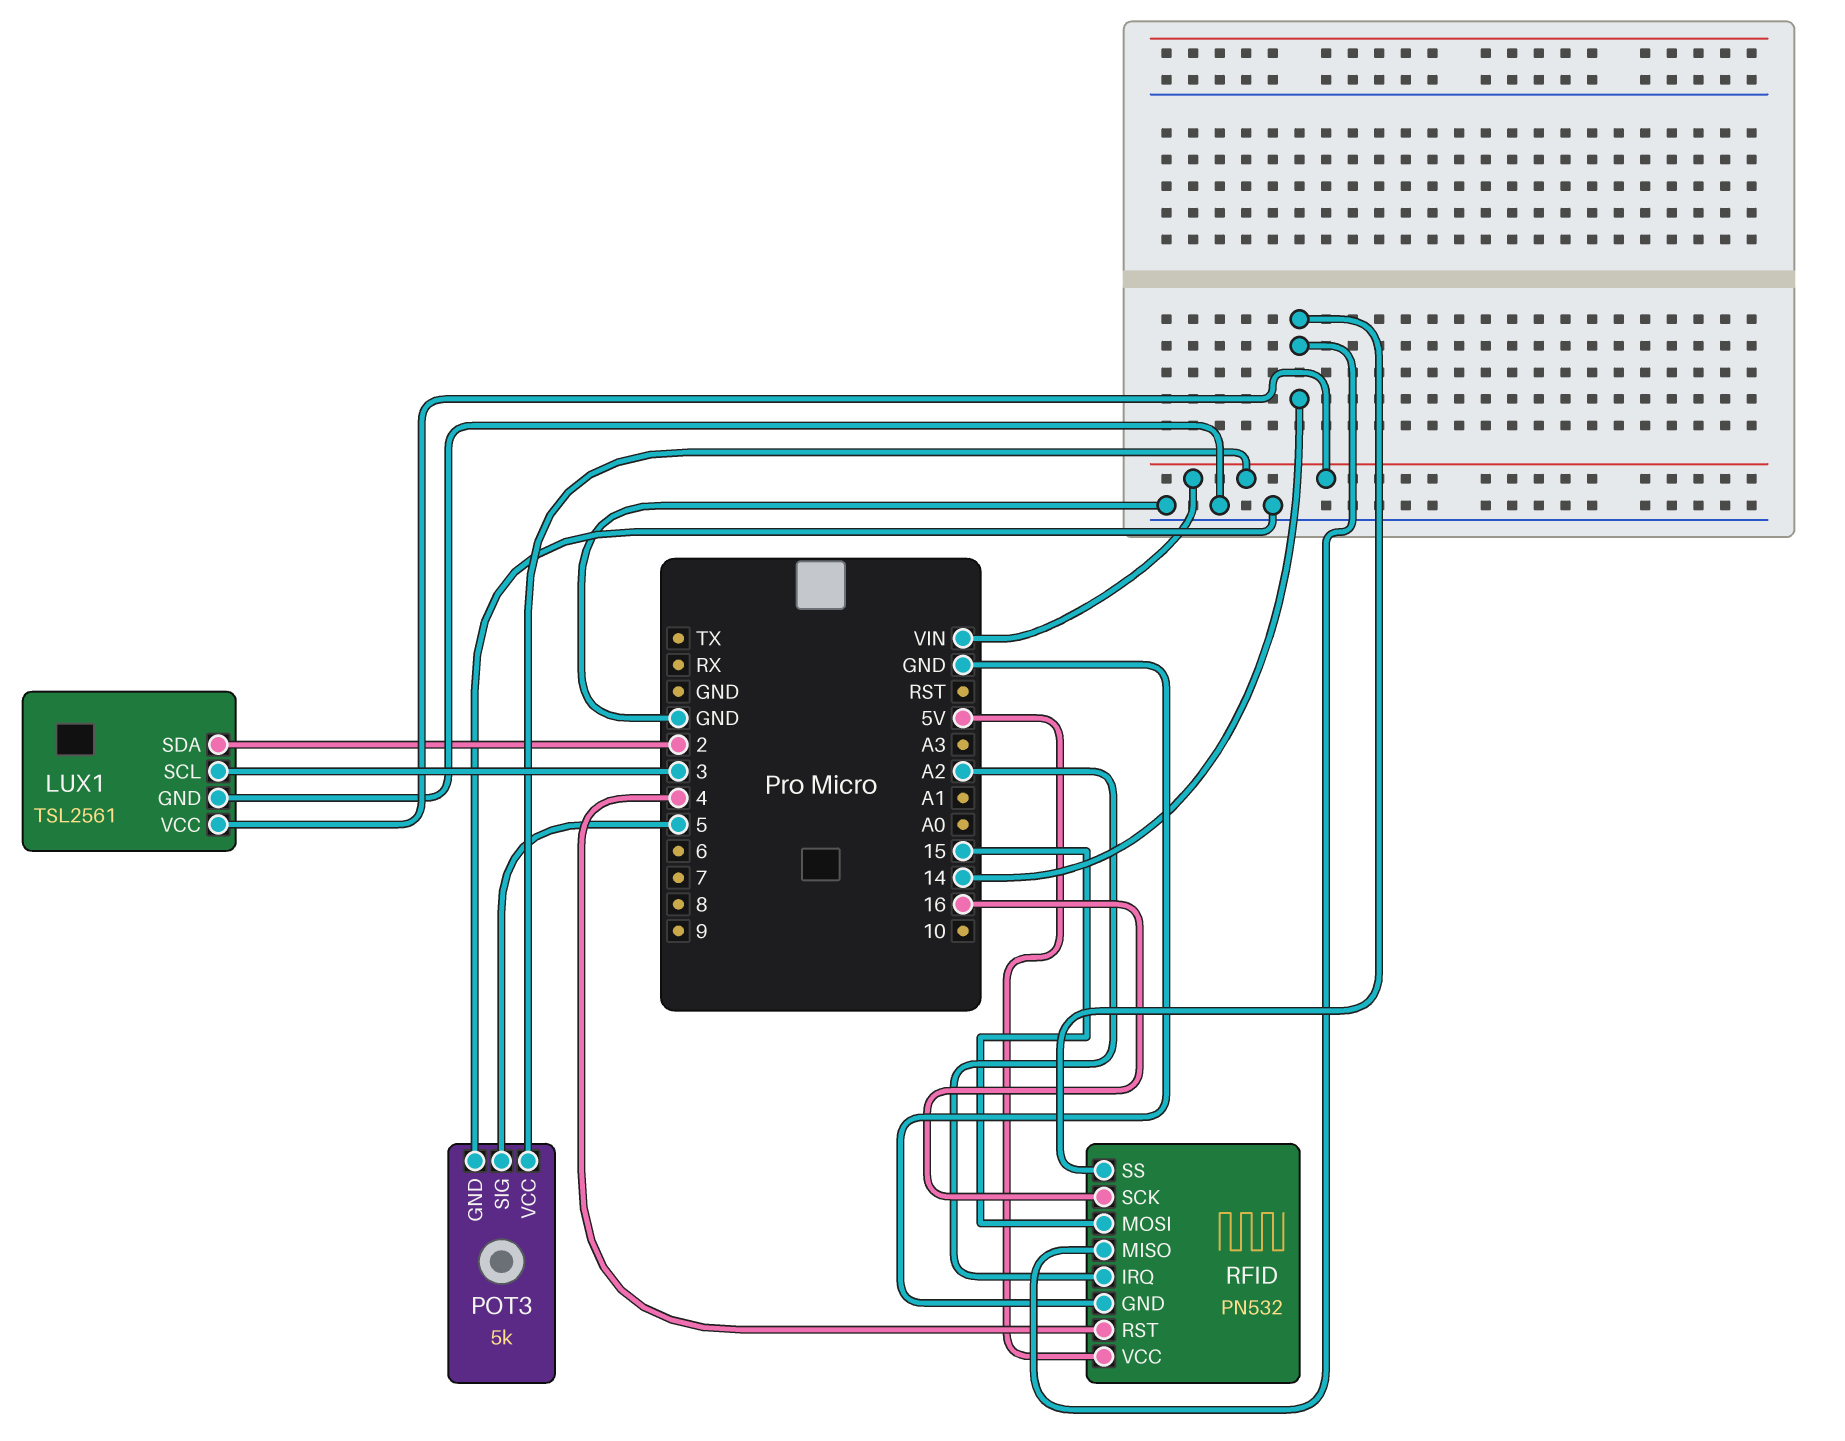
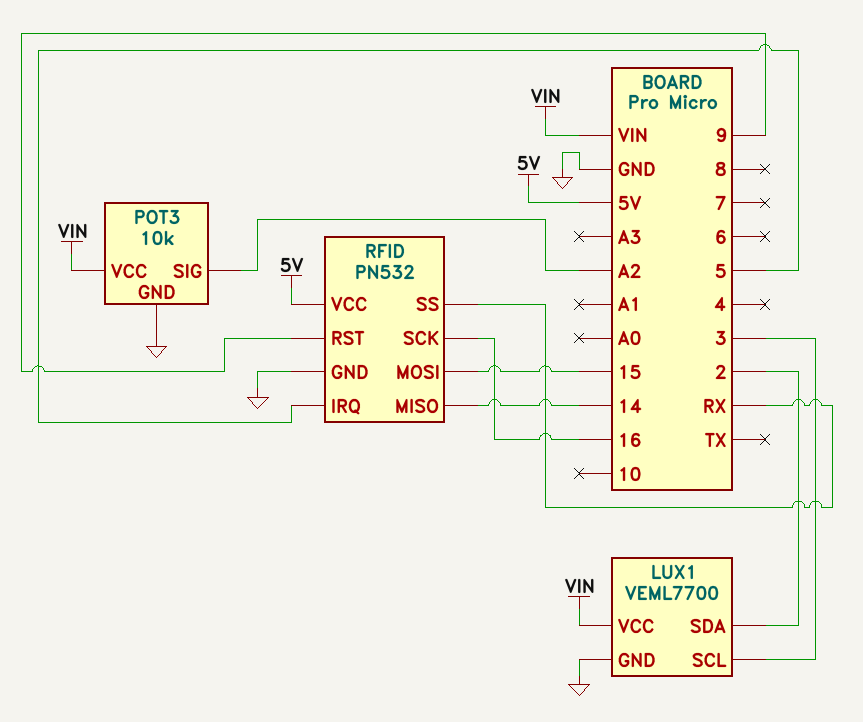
LUX1: TSL2561 -> VEML7700
POT3: 5k -> 10k
POT3 pin SIG: 5 -> A2
RFID pin IRQ: A2 -> 5
RFID pin RST: 4 -> 9
RFID pin SS: 14 -> RX

